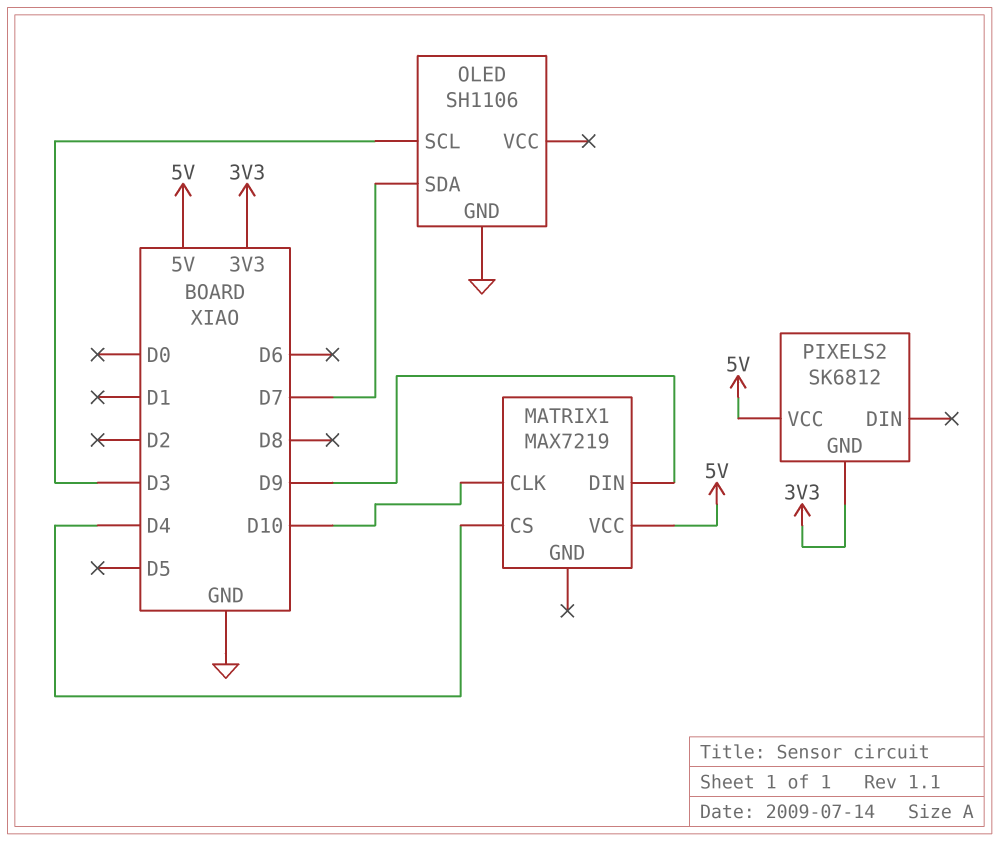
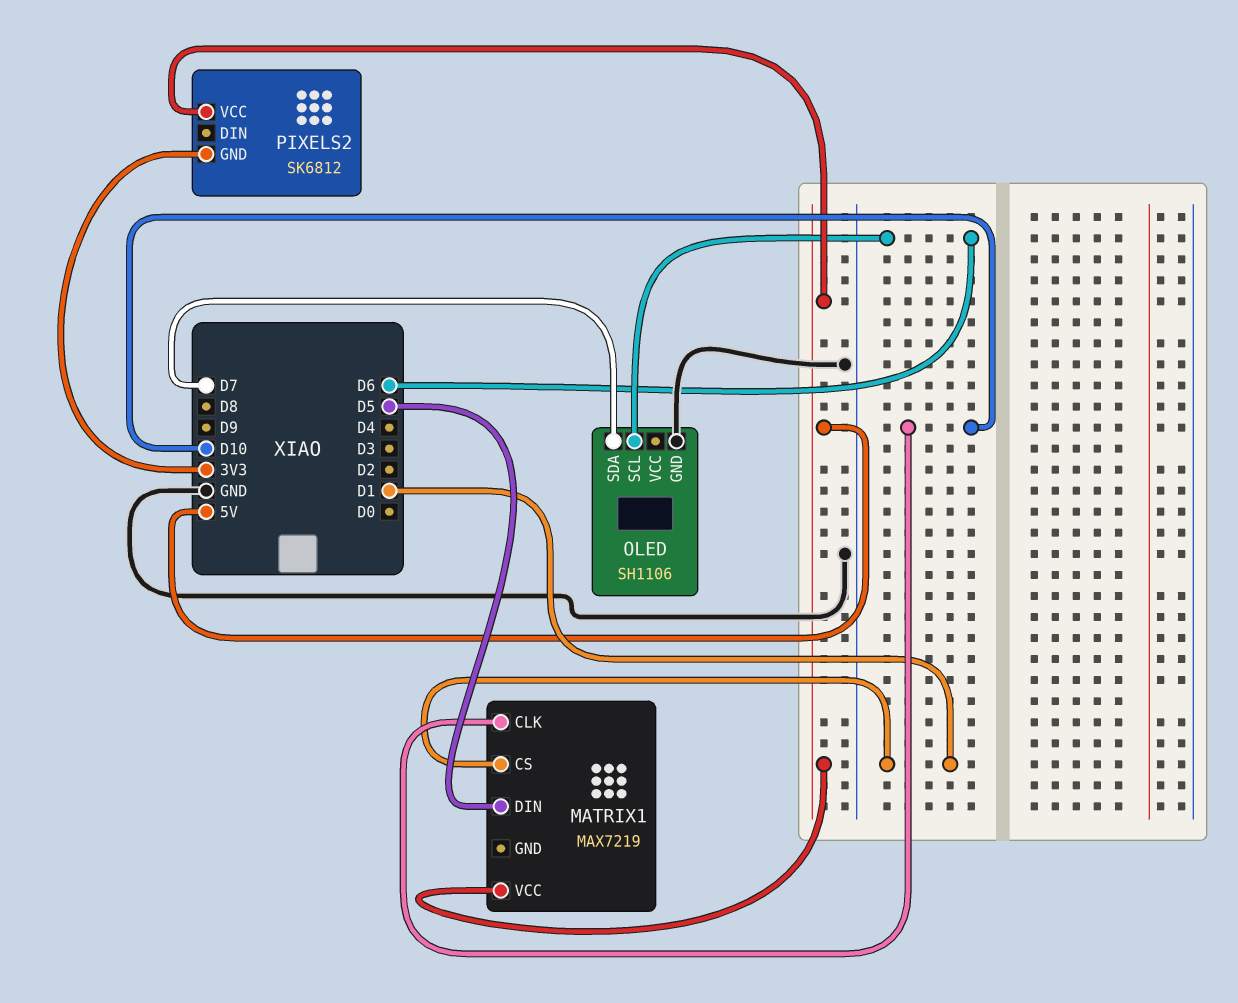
MATRIX1 pin CS: D4 -> D1
MATRIX1 pin DIN: D9 -> D5
OLED pin SCL: D3 -> D6

